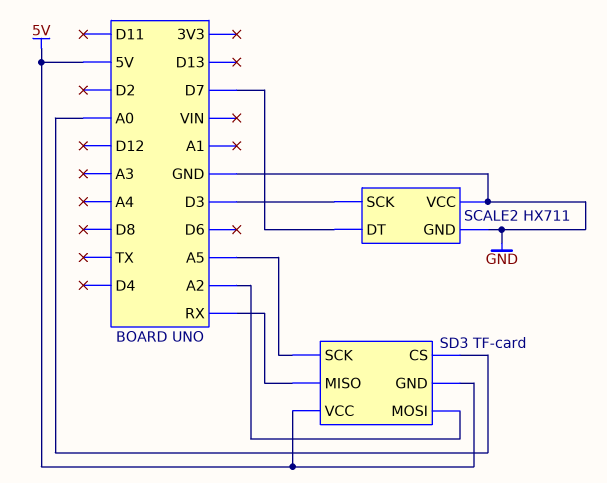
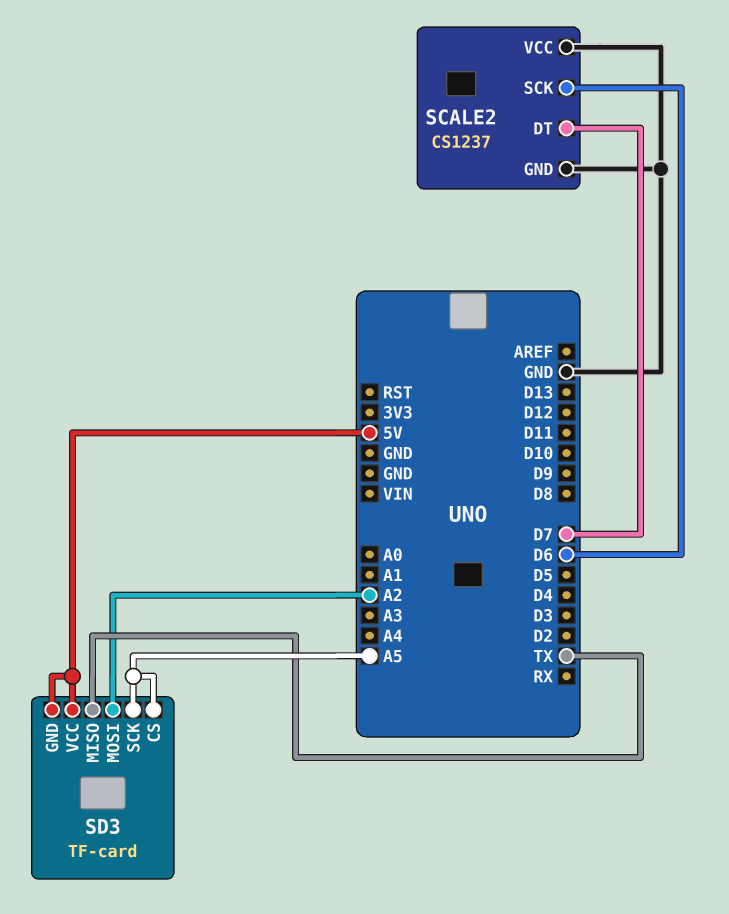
SCALE2: HX711 -> CS1237
SCALE2 pin SCK: D3 -> D6
SD3 pin CS: A0 -> A5
SD3 pin MISO: RX -> TX

